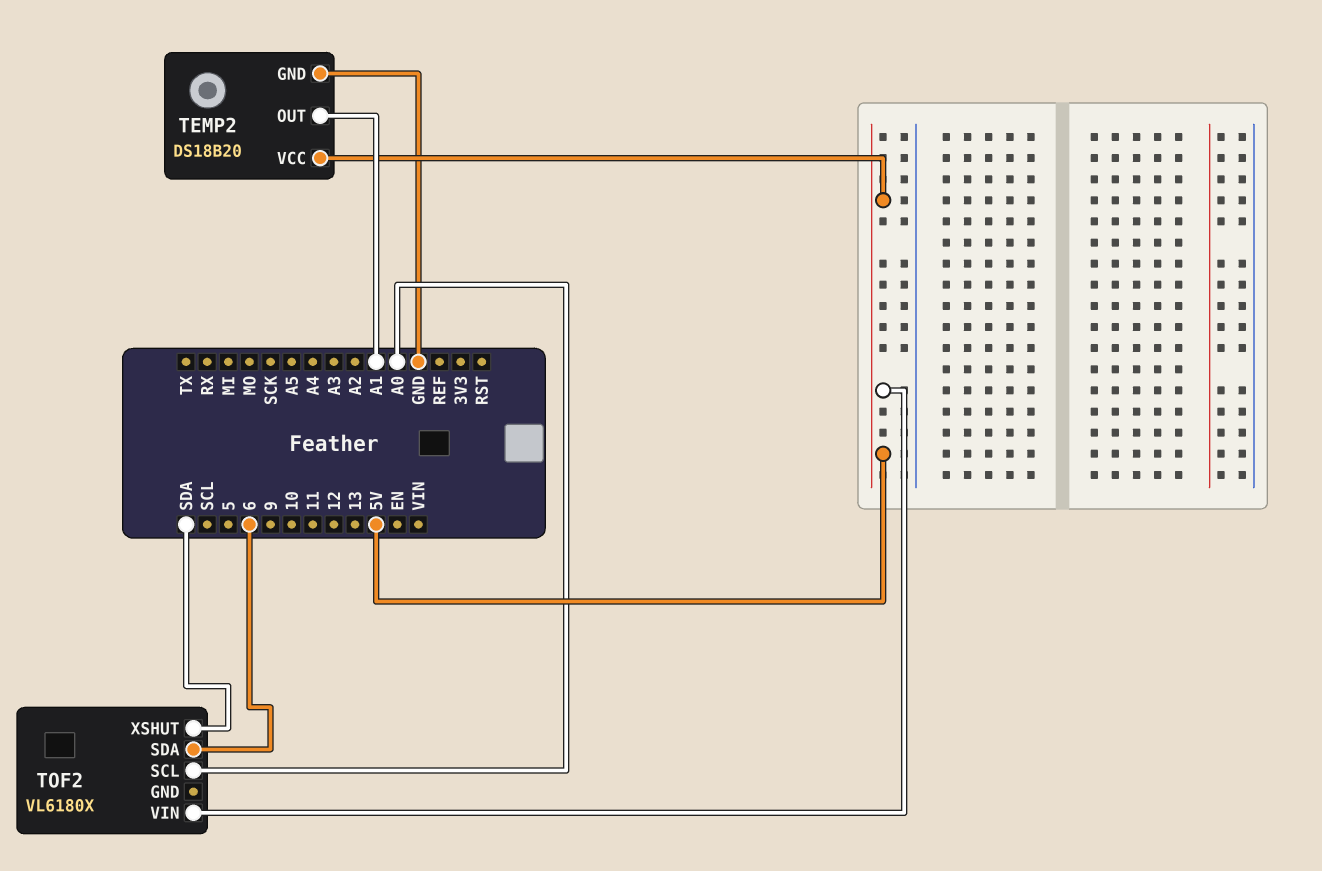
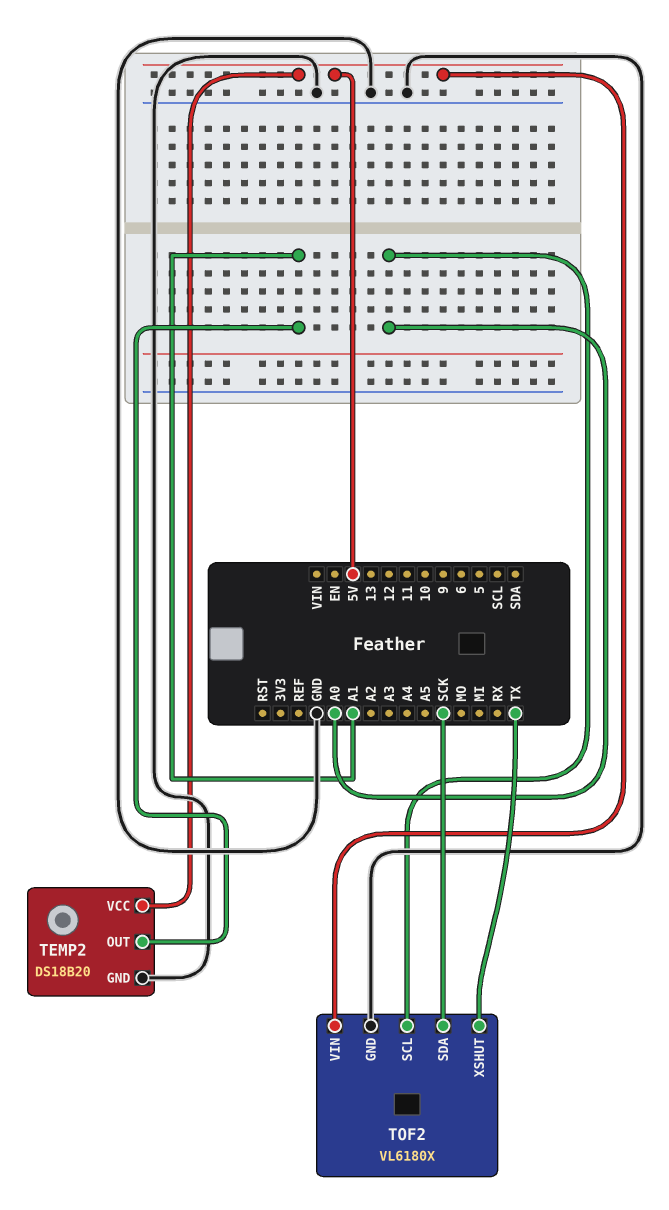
TOF2 pin GND: none -> GND
TOF2 pin SDA: 6 -> SCK
TOF2 pin XSHUT: SDA -> TX

